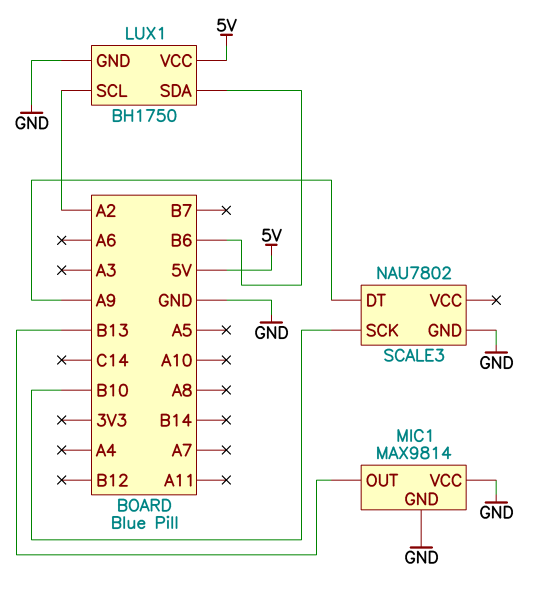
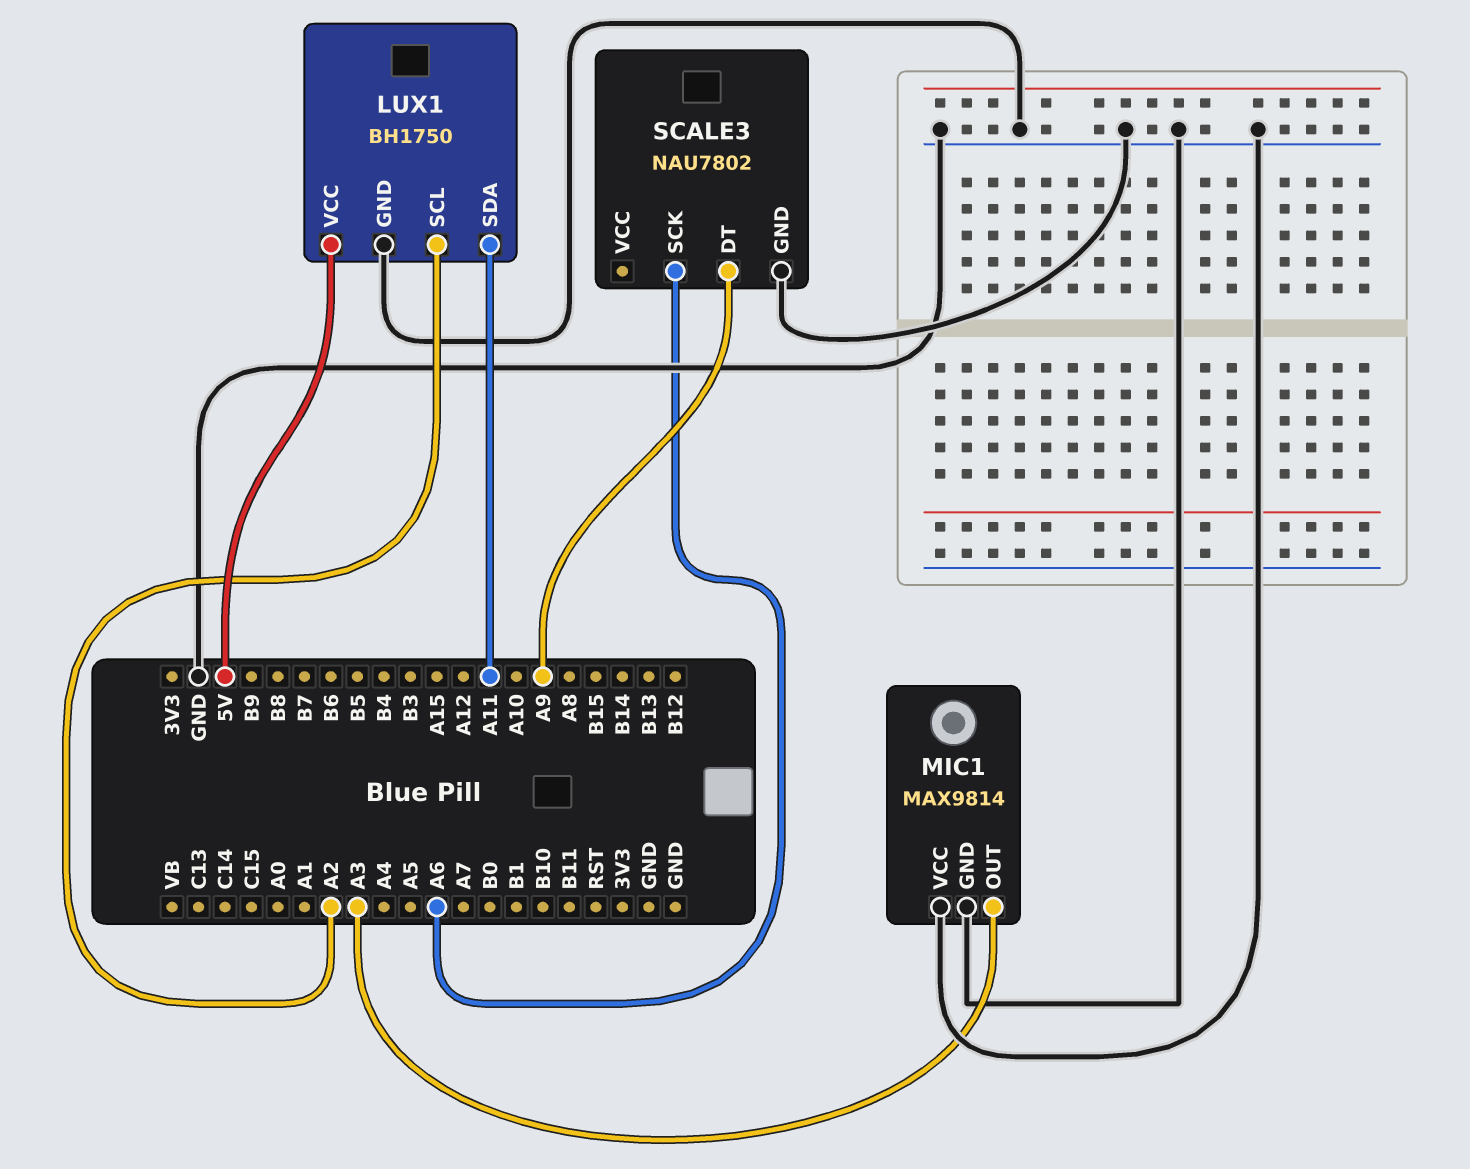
LUX1 pin SDA: B6 -> A11
MIC1 pin OUT: B13 -> A3
SCALE3 pin SCK: B10 -> A6

